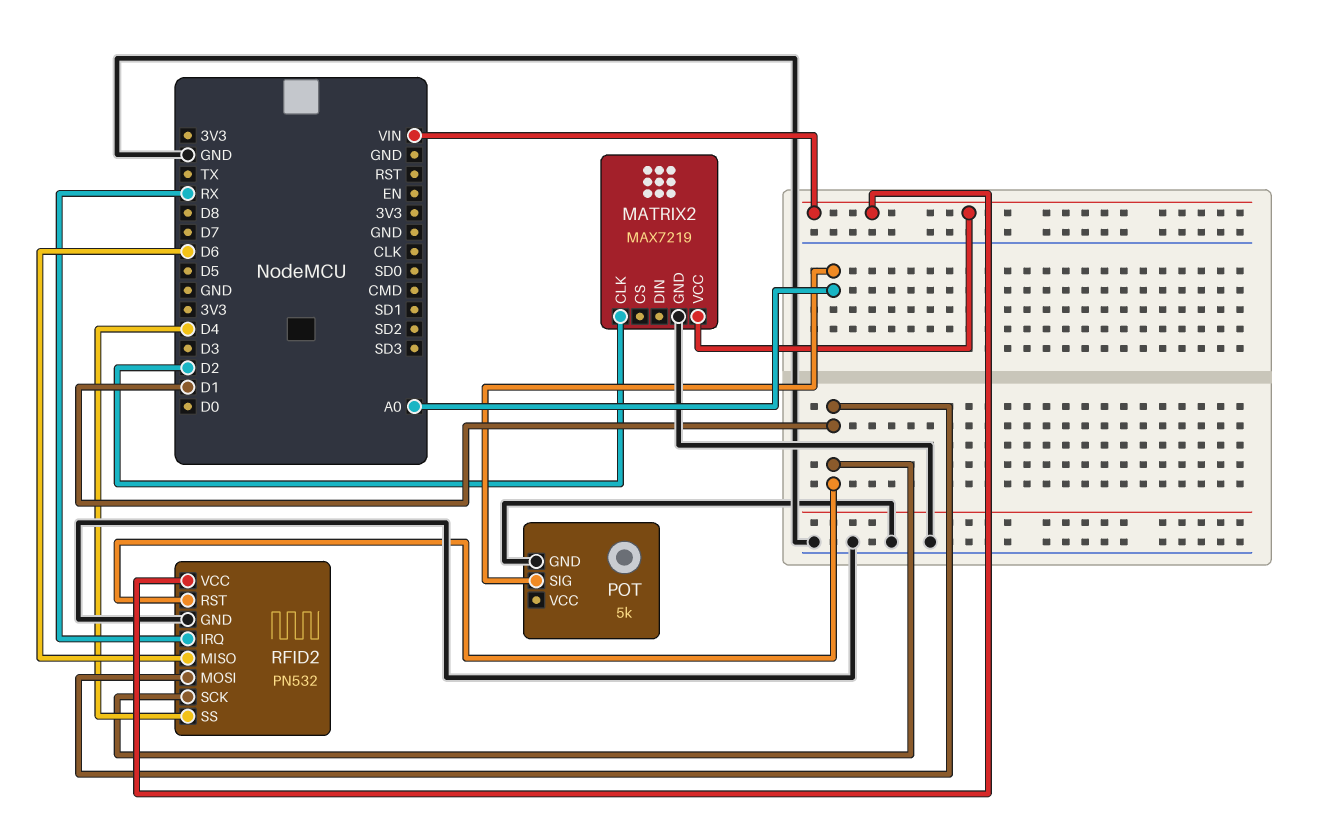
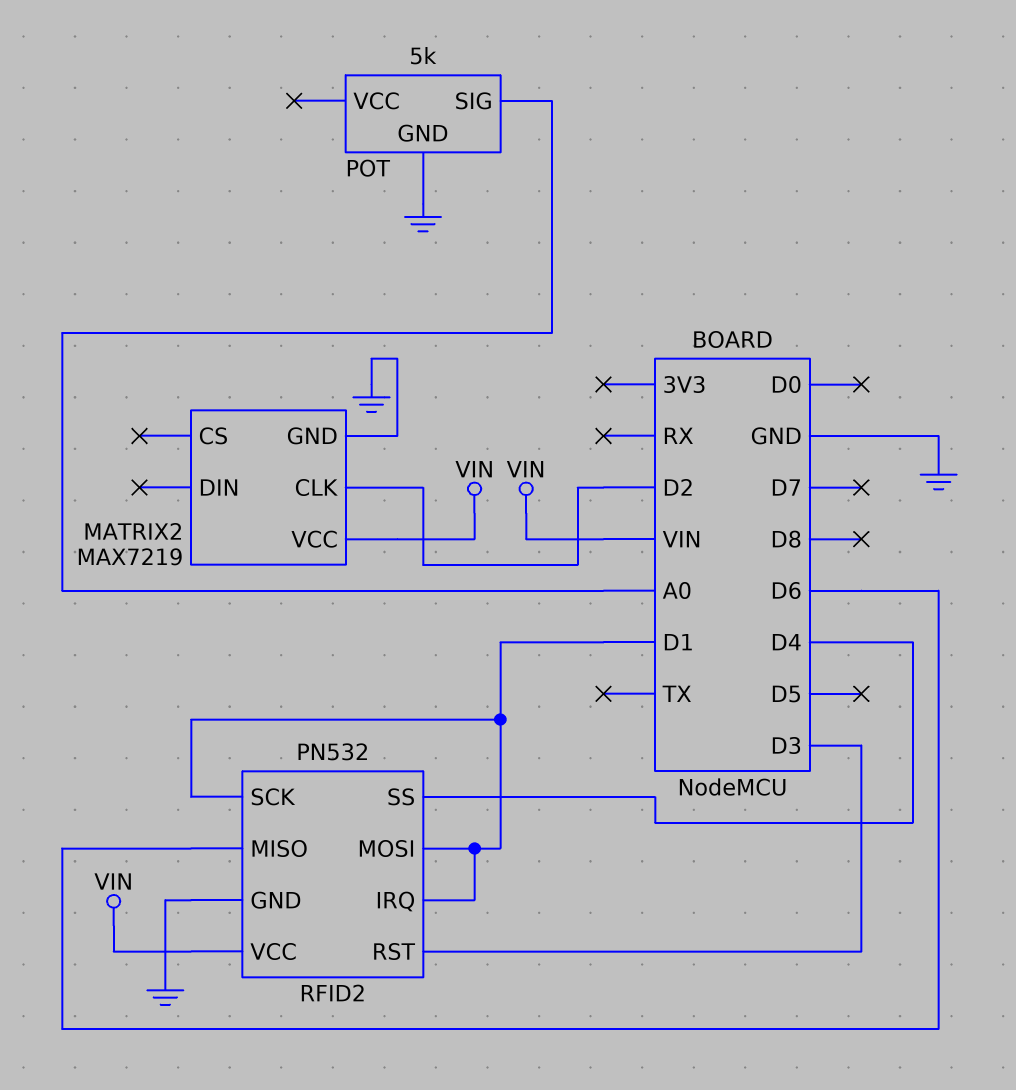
RFID2 pin IRQ: RX -> D1
RFID2 pin RST: D1 -> D3

